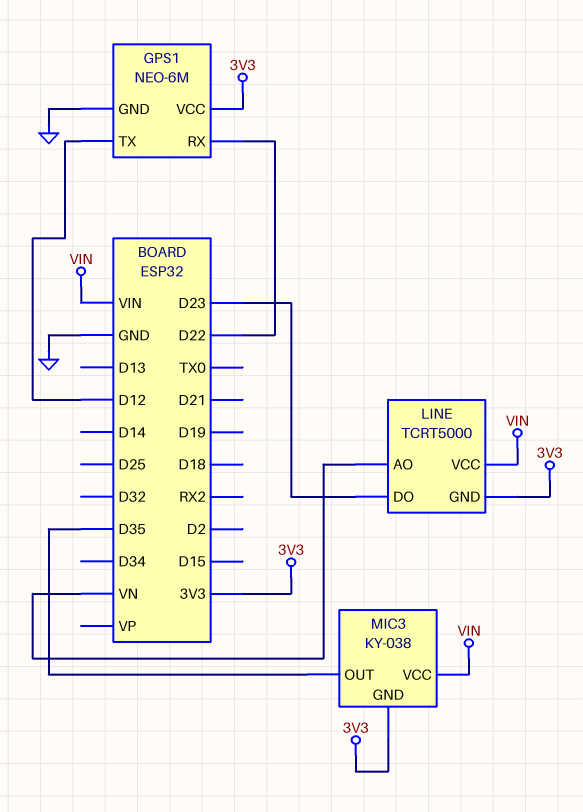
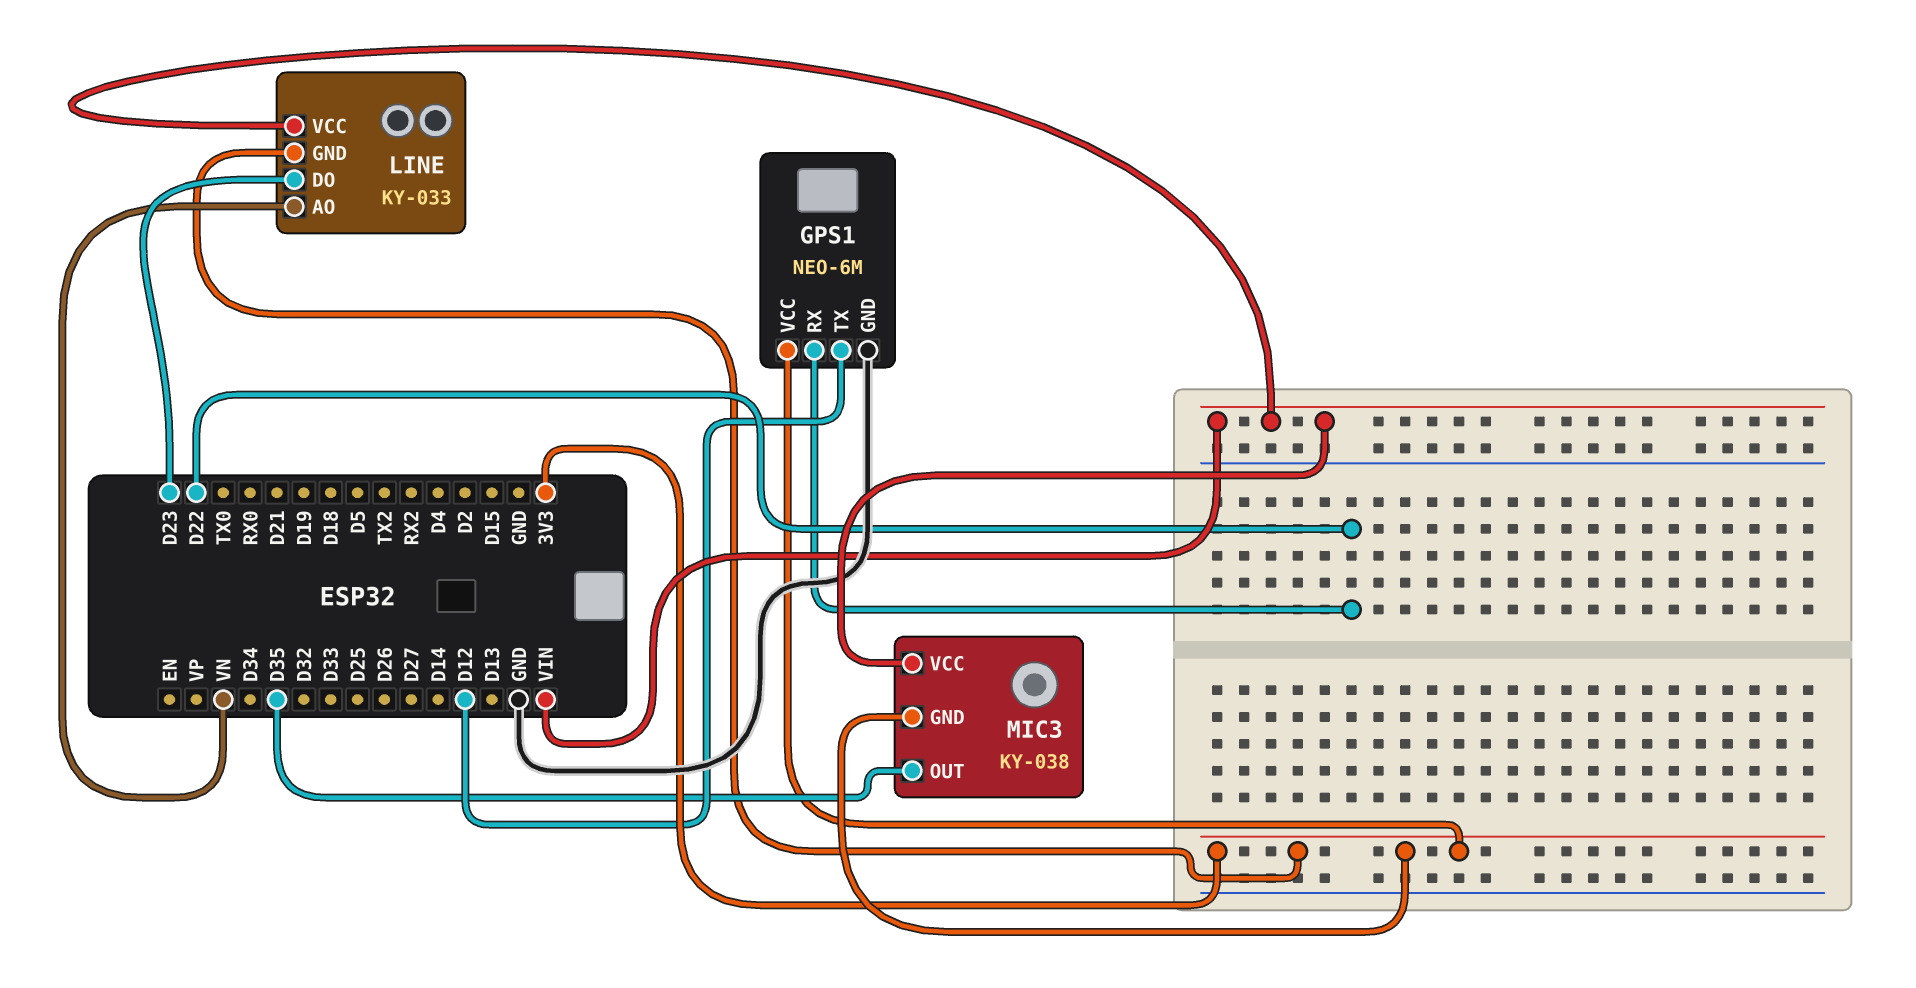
LINE: TCRT5000 -> KY-033

